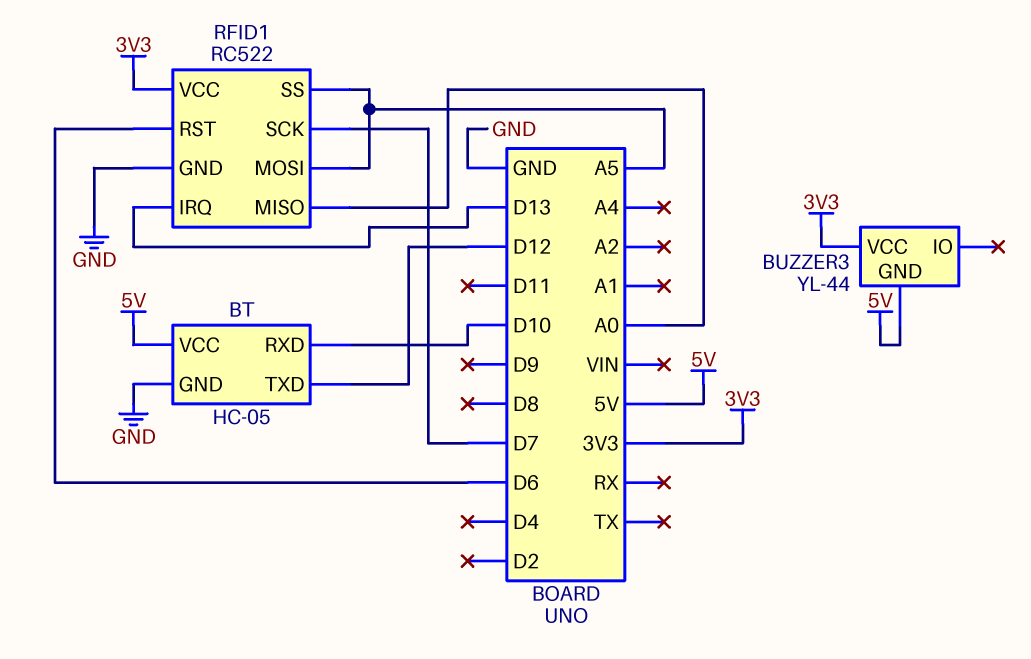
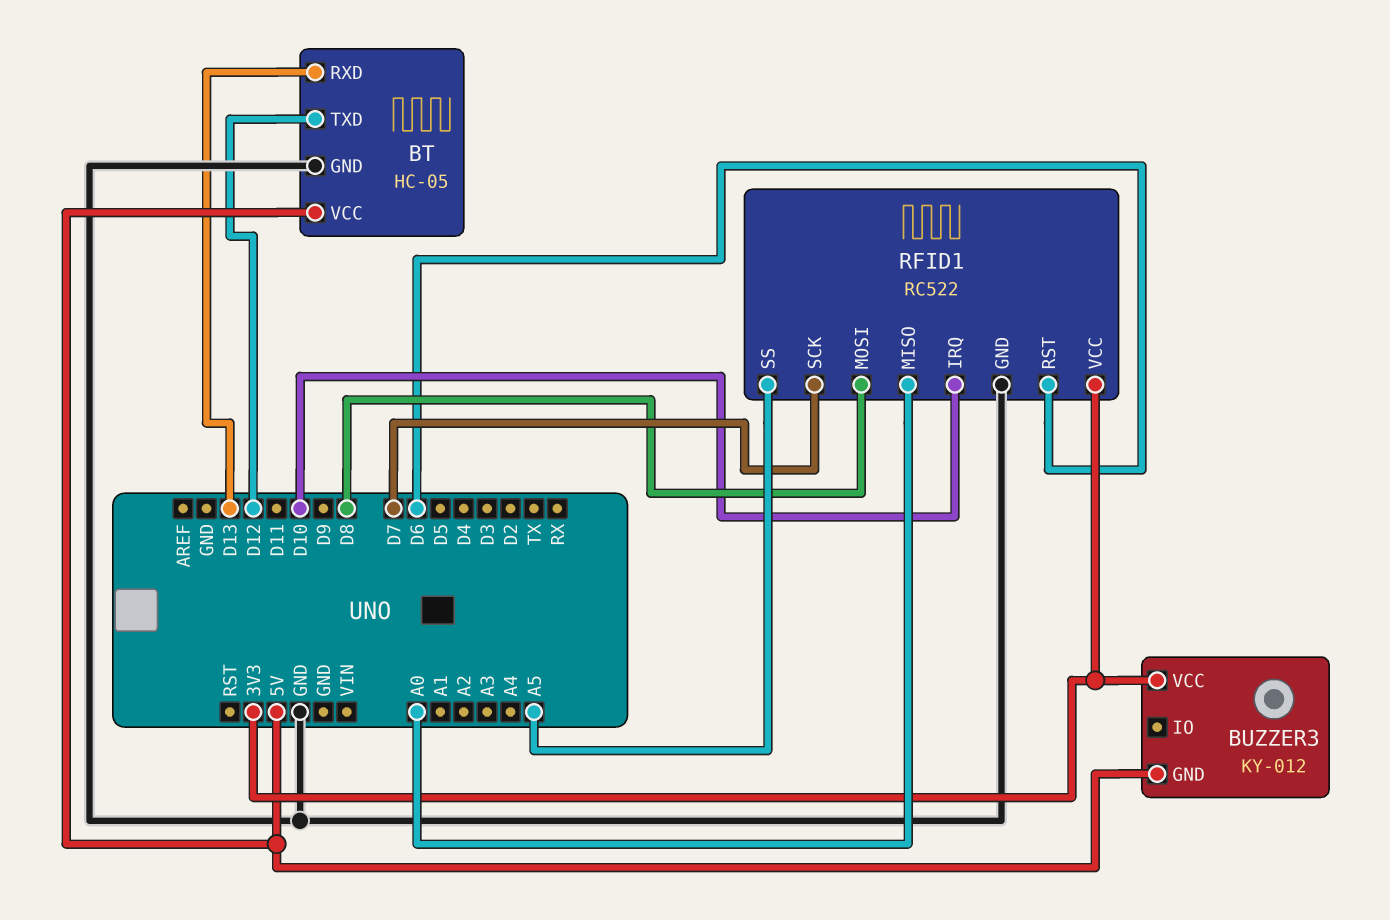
BT pin RXD: D10 -> D13
BUZZER3: YL-44 -> KY-012
RFID1 pin IRQ: D13 -> D10
RFID1 pin MOSI: A5 -> D8

